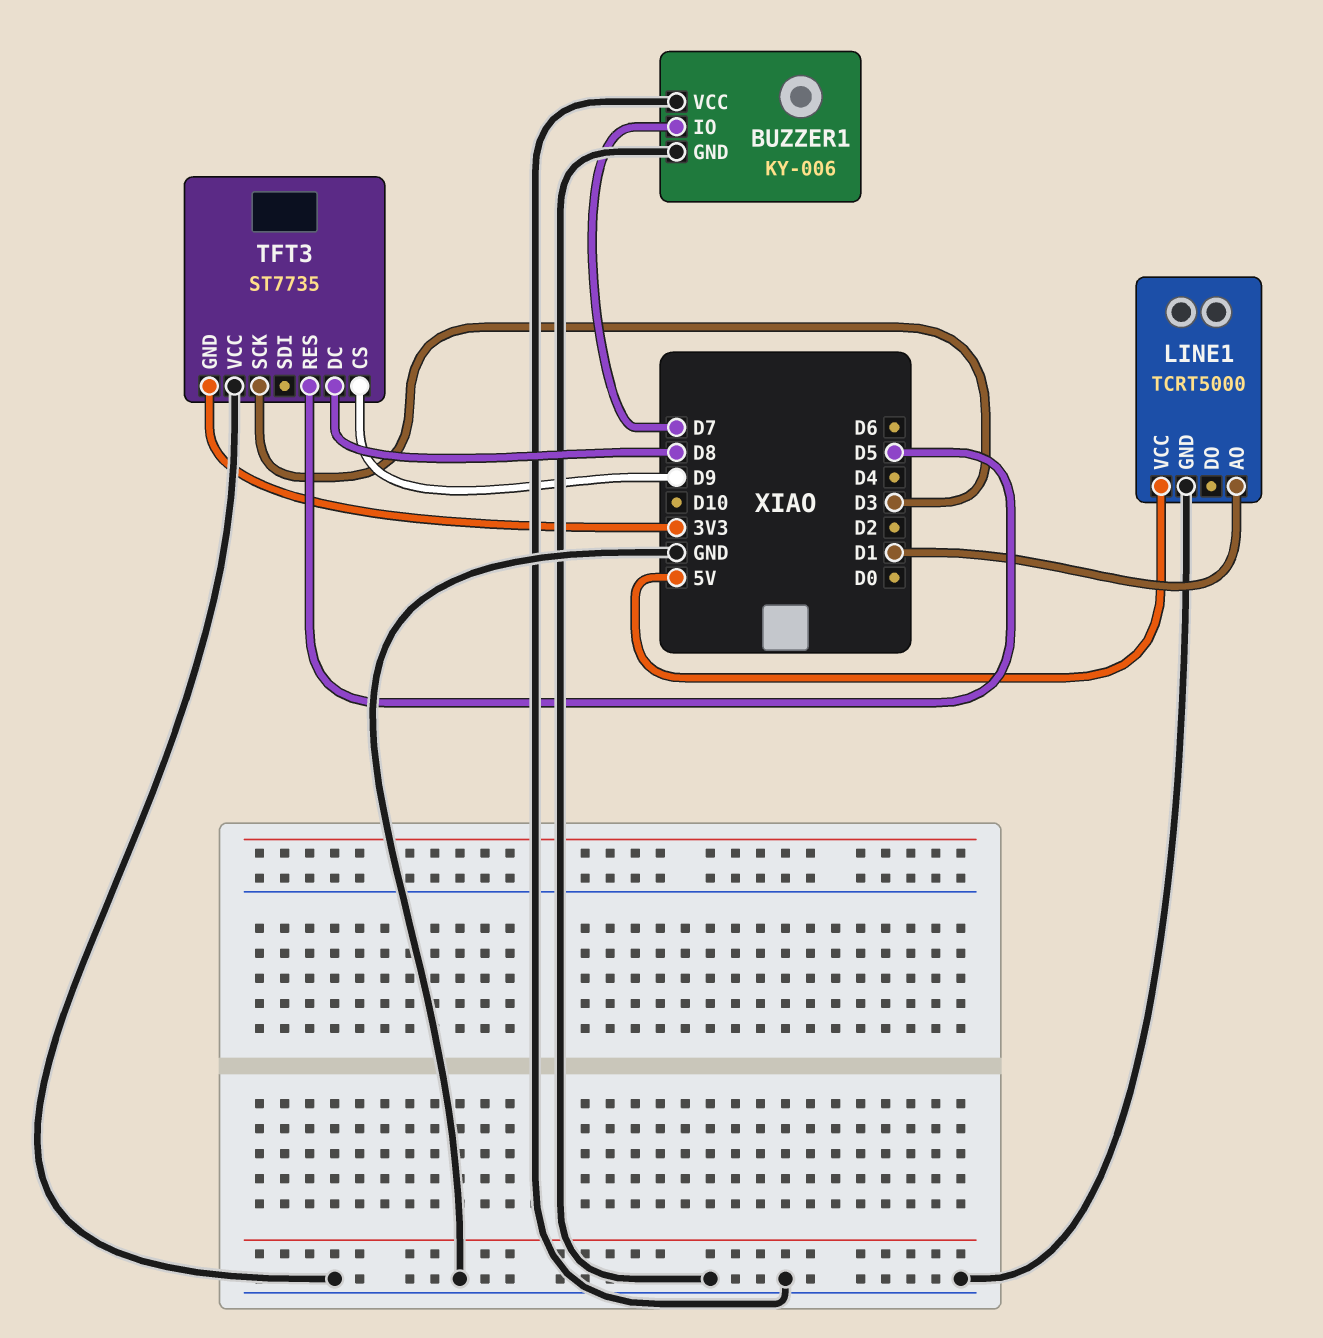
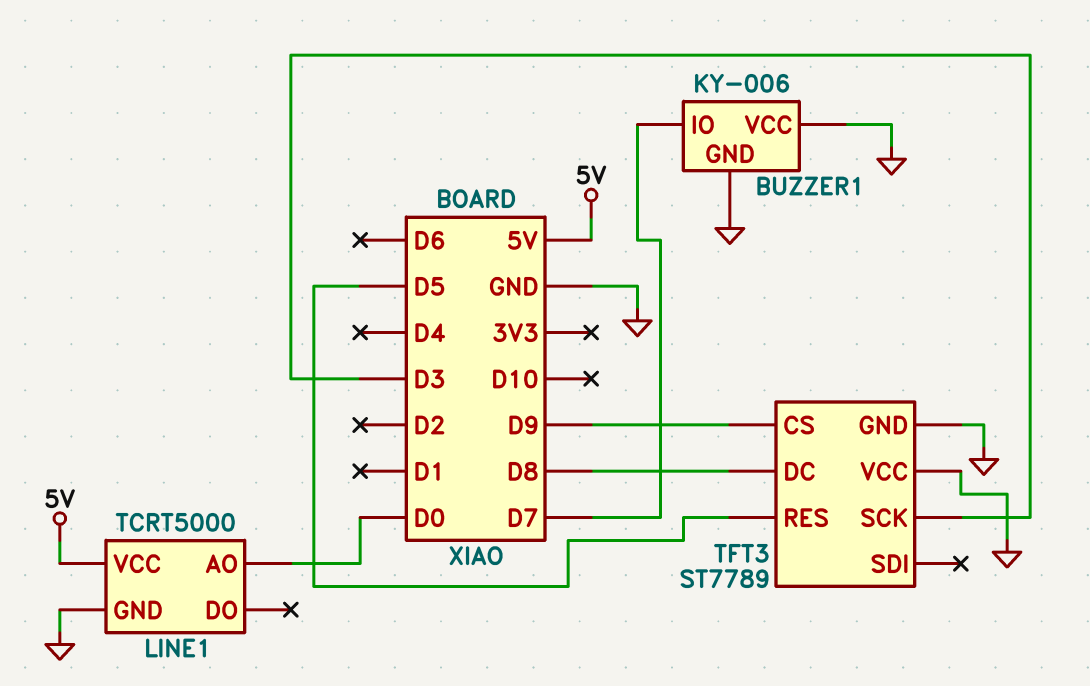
LINE1 pin AO: D1 -> D0
TFT3: ST7735 -> ST7789
TFT3 pin GND: 3V3 -> GND

